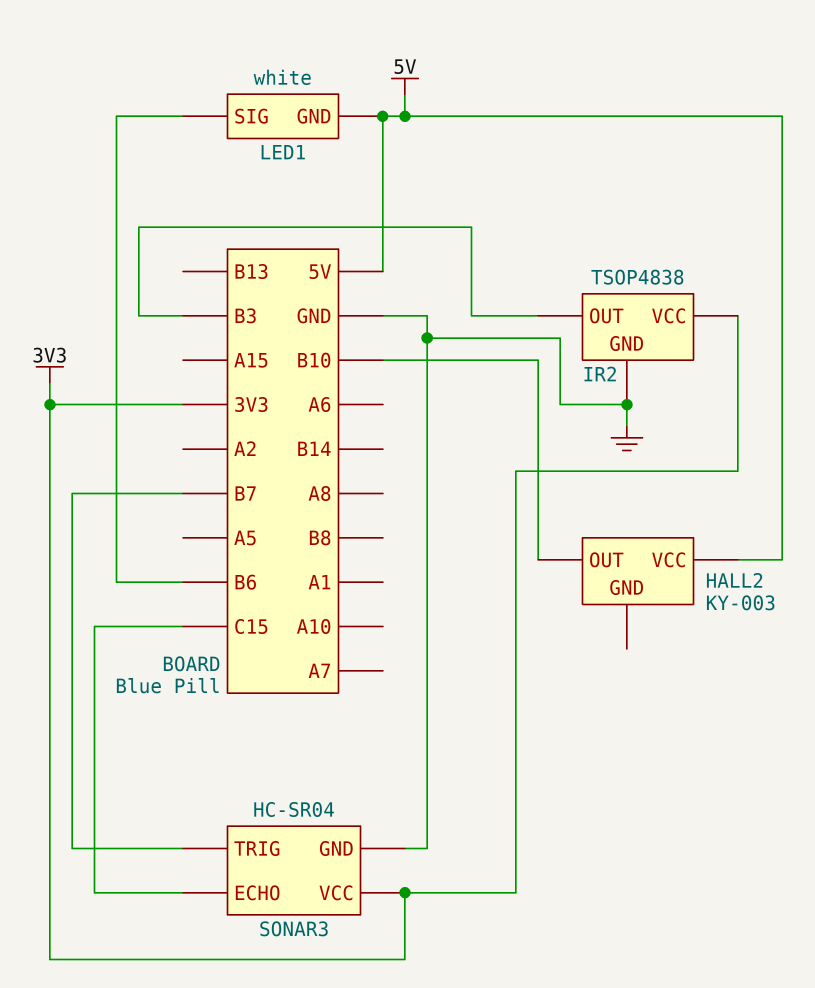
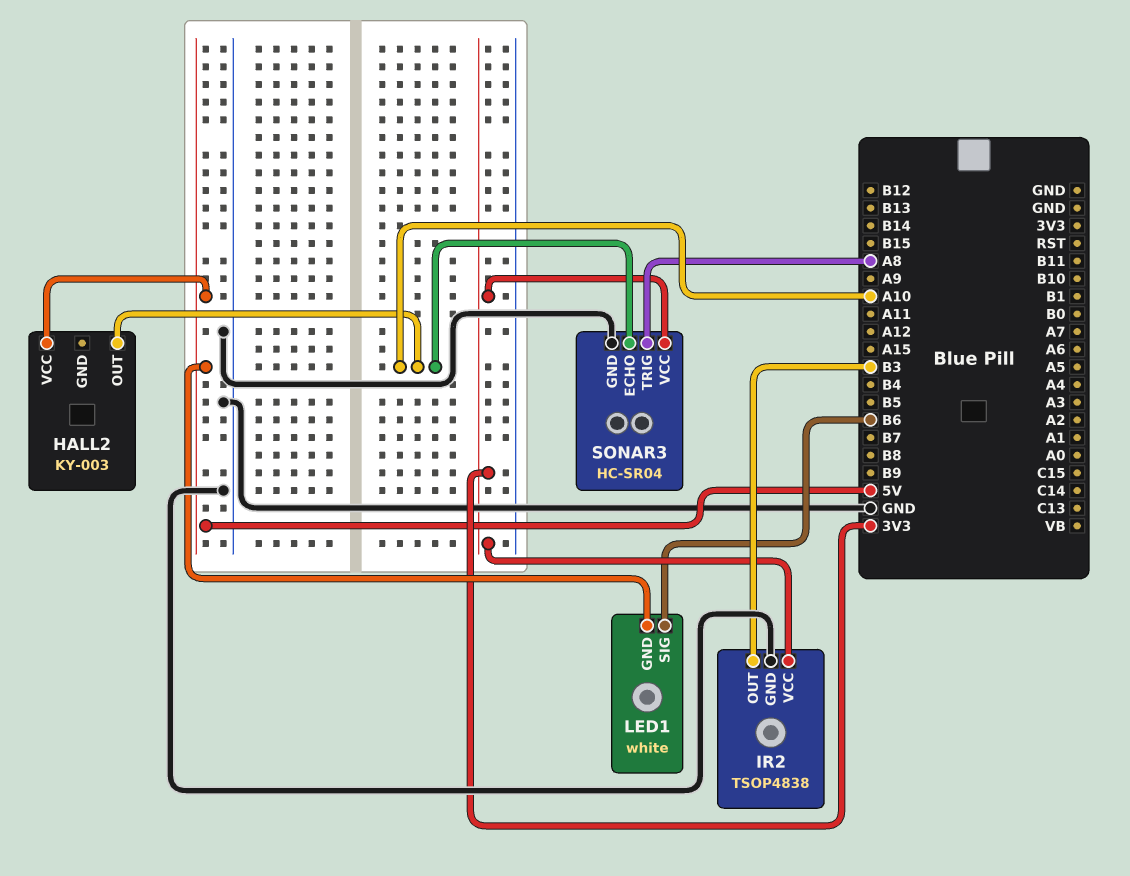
HALL2 pin OUT: B10 -> A10
SONAR3 pin ECHO: C15 -> A10
SONAR3 pin TRIG: B7 -> A8

